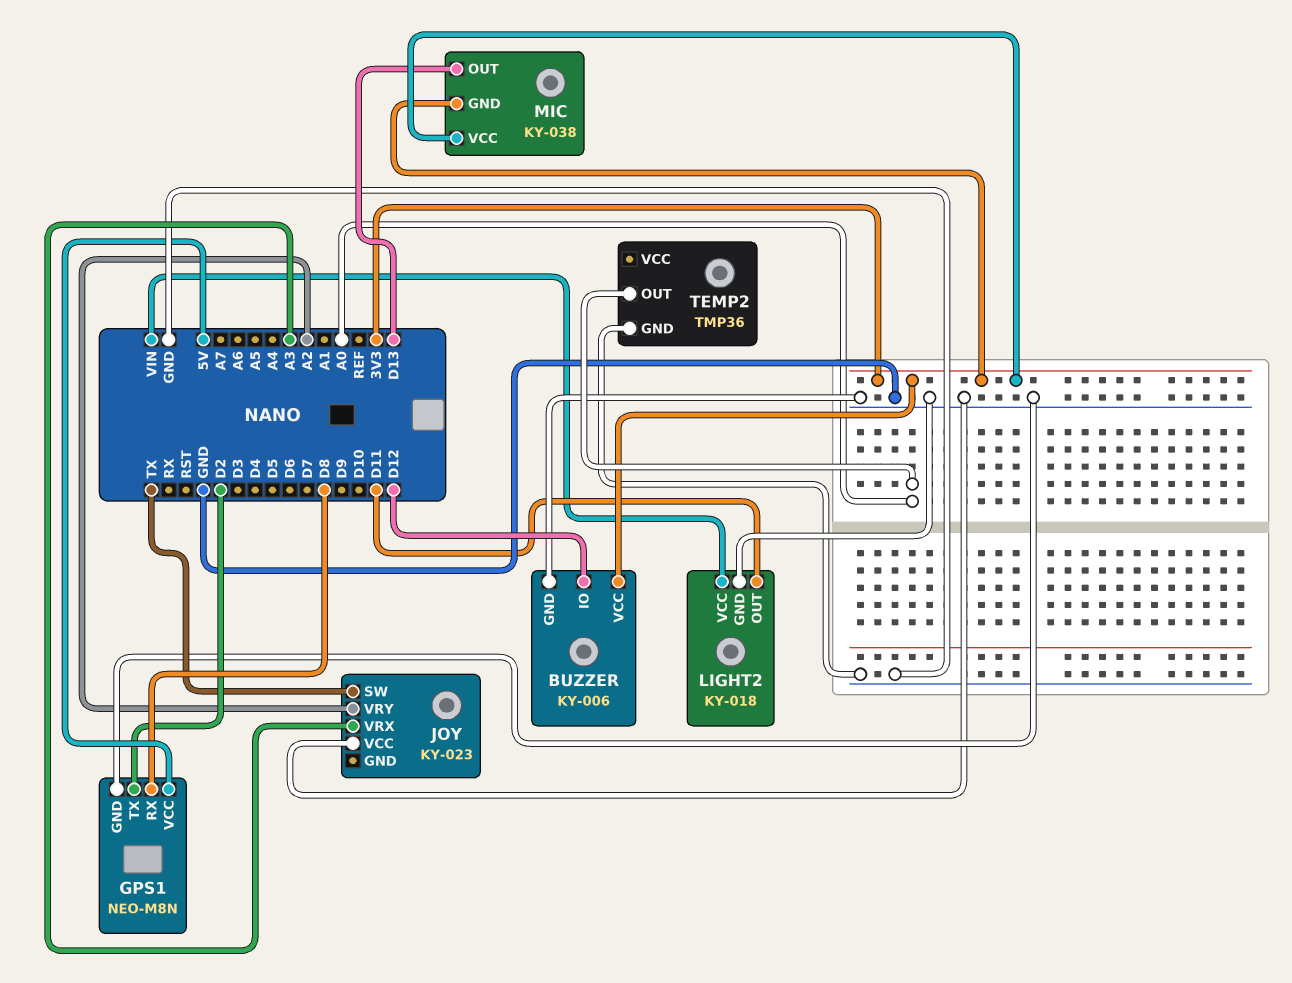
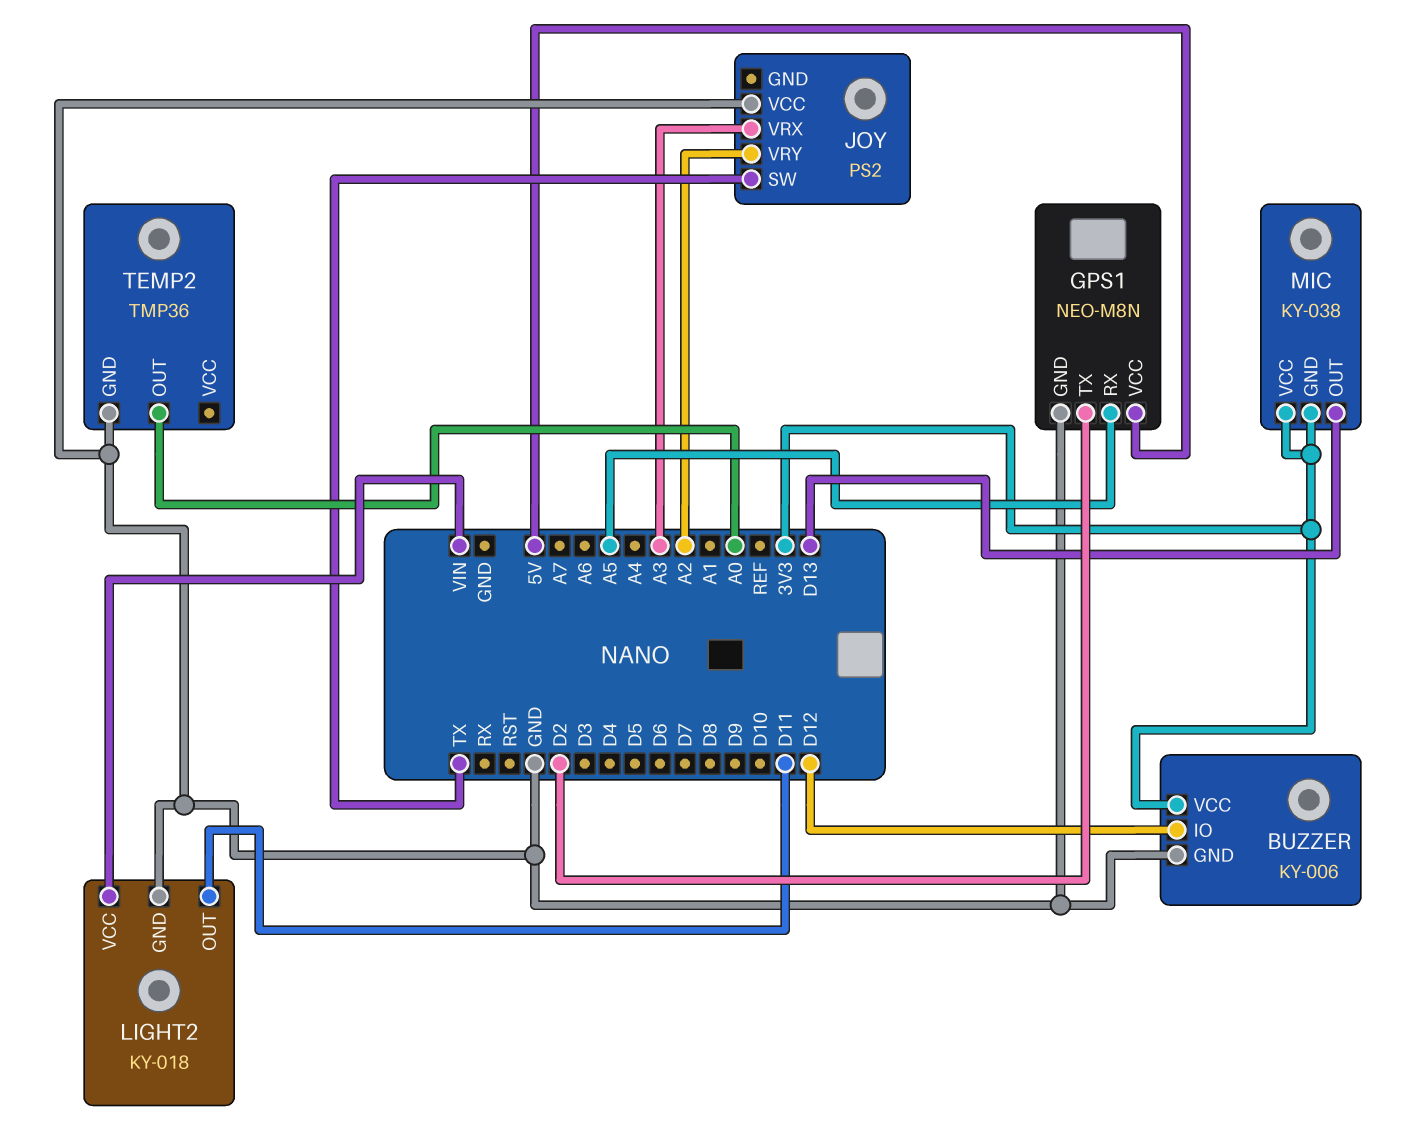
GPS1 pin RX: D8 -> A5
JOY: KY-023 -> PS2

